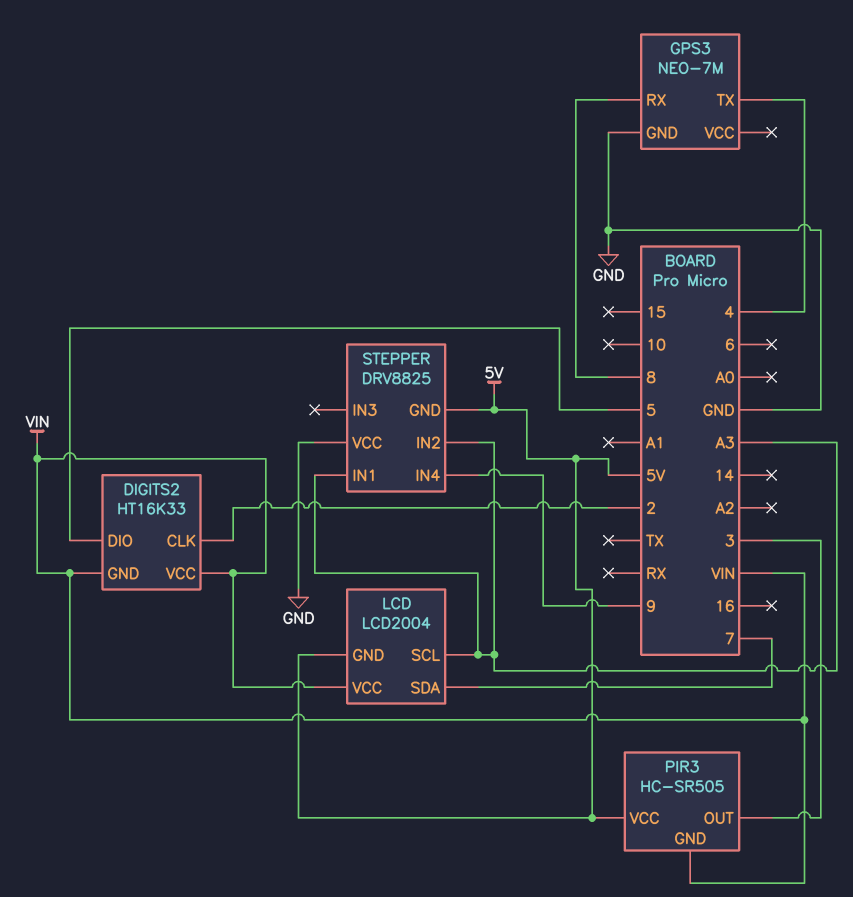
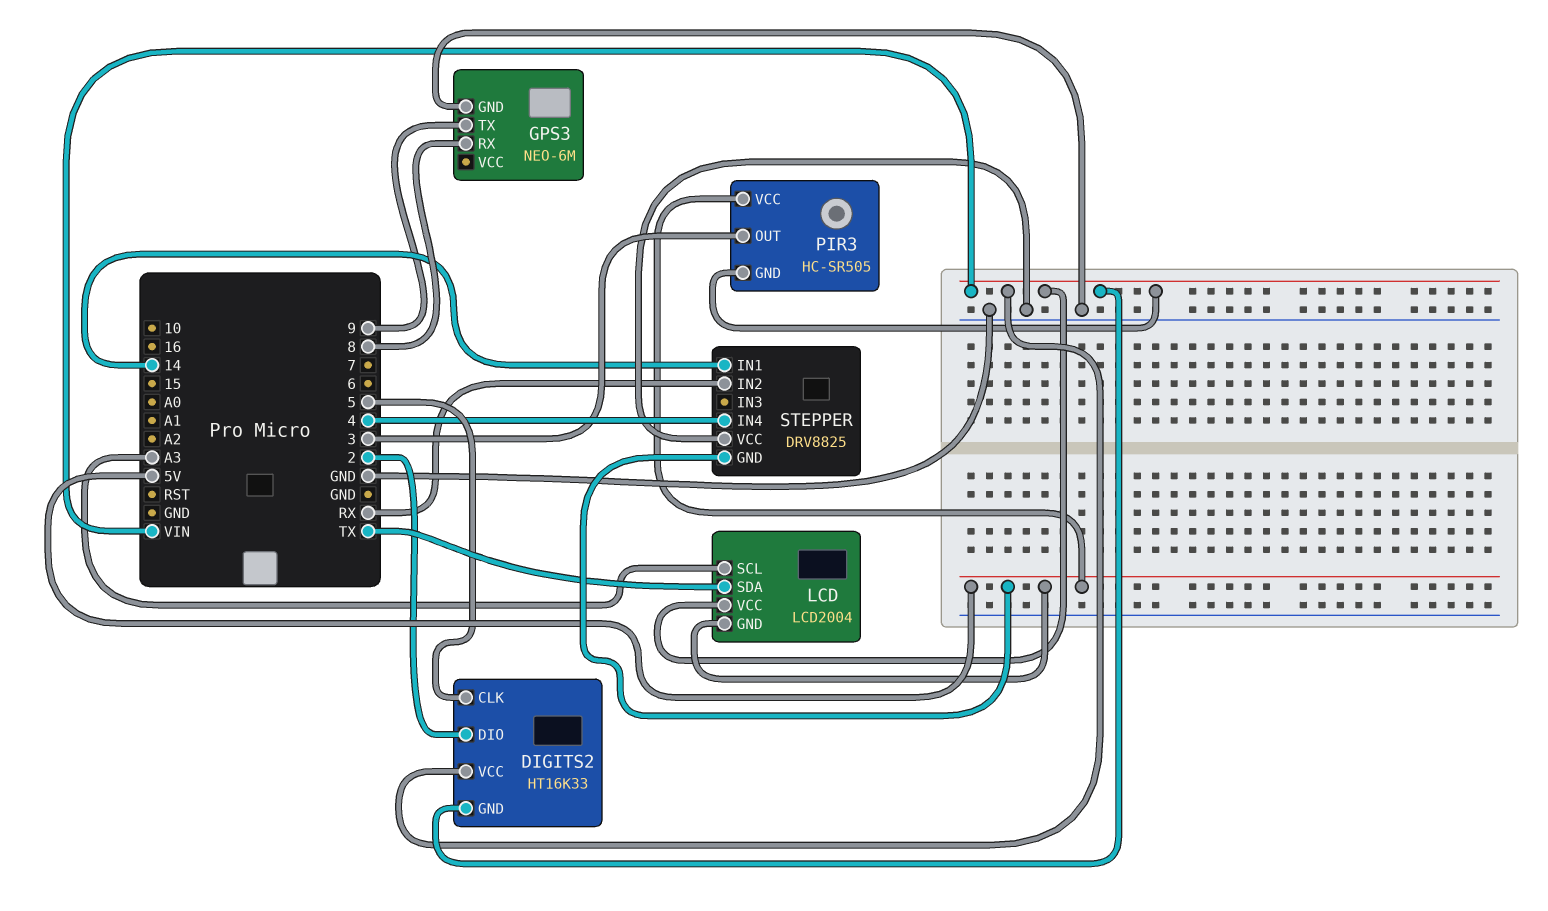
DIGITS2 pin CLK: 2 -> 5
DIGITS2 pin DIO: 5 -> 2
GPS3: NEO-7M -> NEO-6M
GPS3 pin TX: 4 -> 9
LCD pin SDA: 7 -> TX
STEPPER pin IN1: A3 -> 14
STEPPER pin IN2: A3 -> RX
STEPPER pin IN4: 9 -> 4

